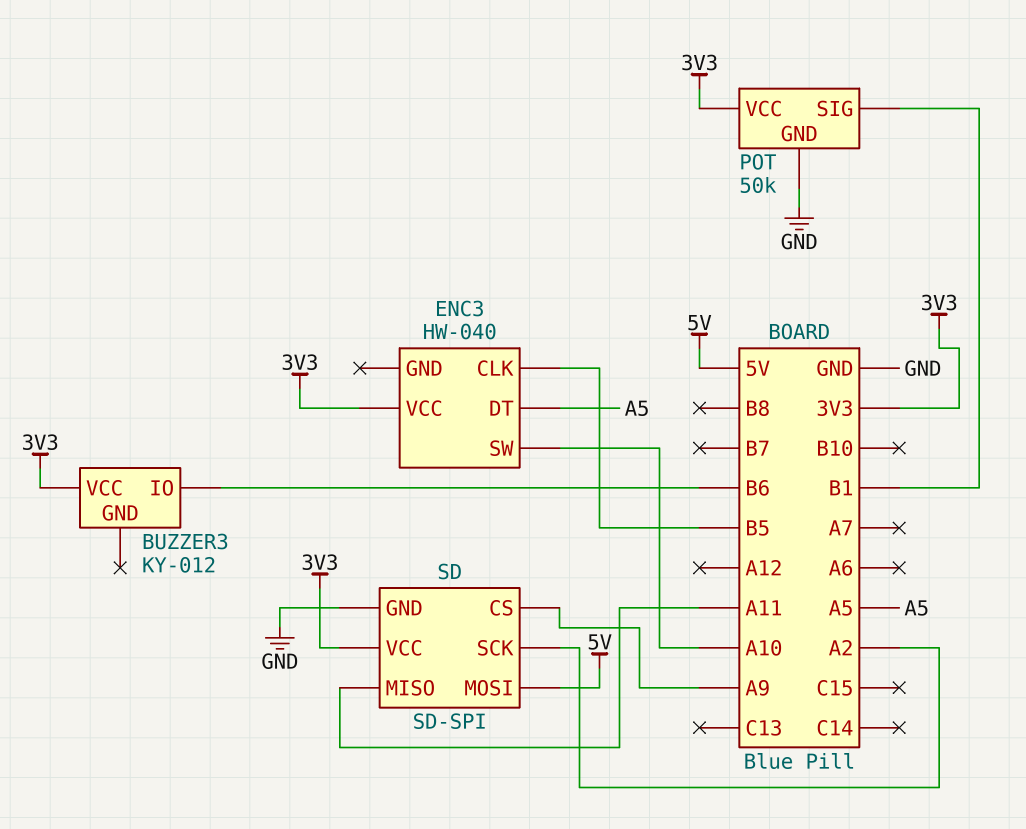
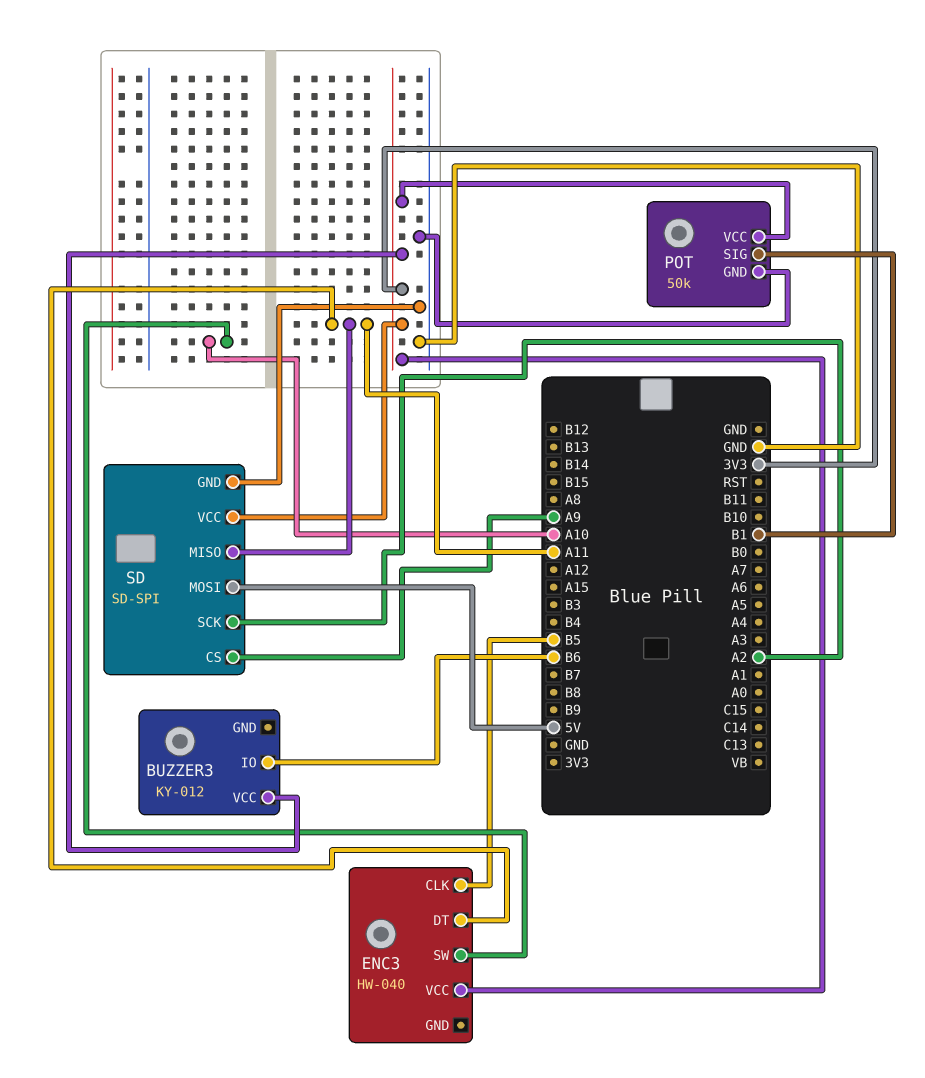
ENC3 pin DT: A5 -> A11

